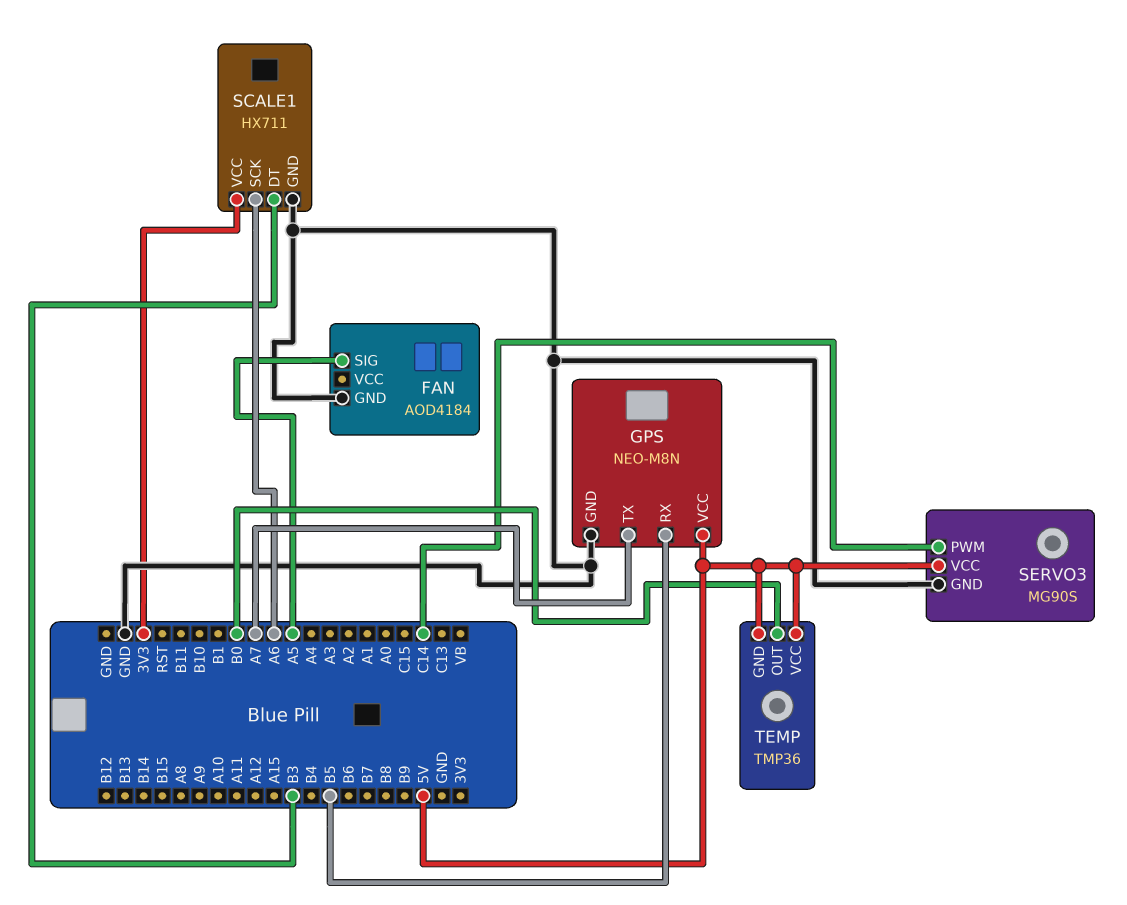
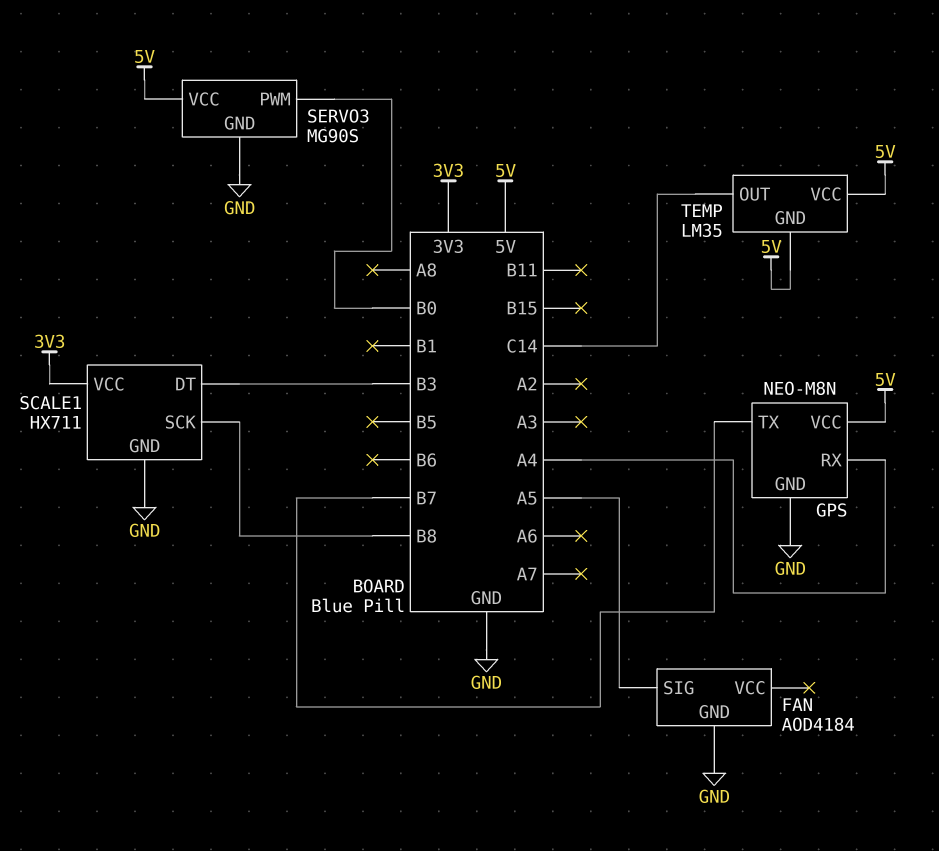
GPS pin RX: B5 -> A4
GPS pin TX: A7 -> B7
SCALE1 pin SCK: A6 -> B8
SERVO3 pin PWM: C14 -> B0
TEMP: TMP36 -> LM35
TEMP pin OUT: B0 -> C14

